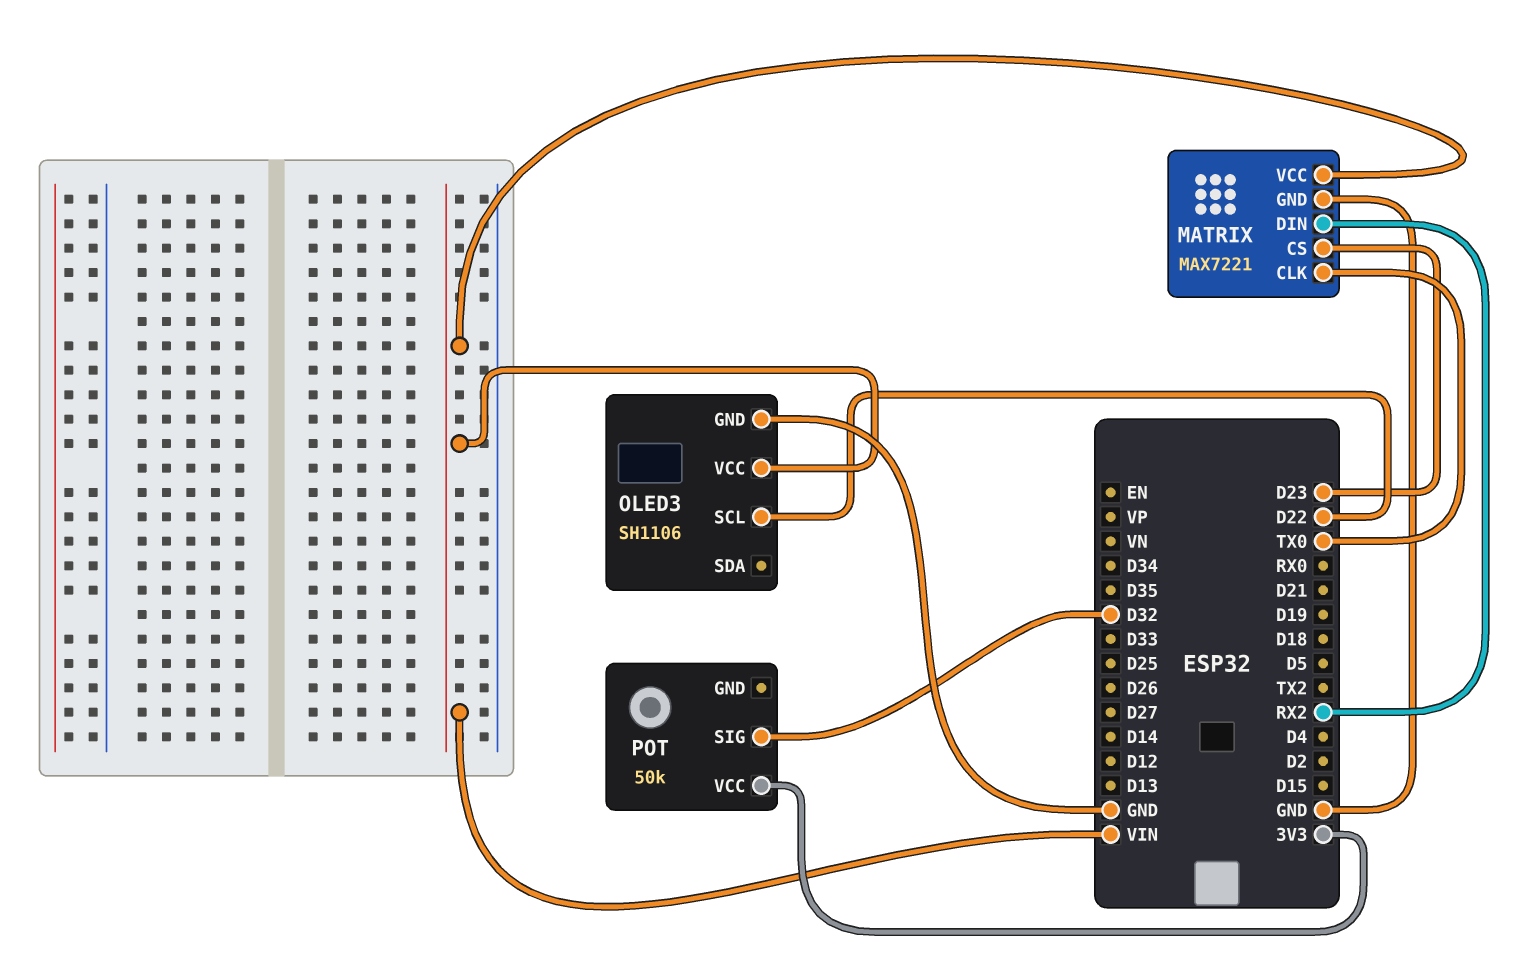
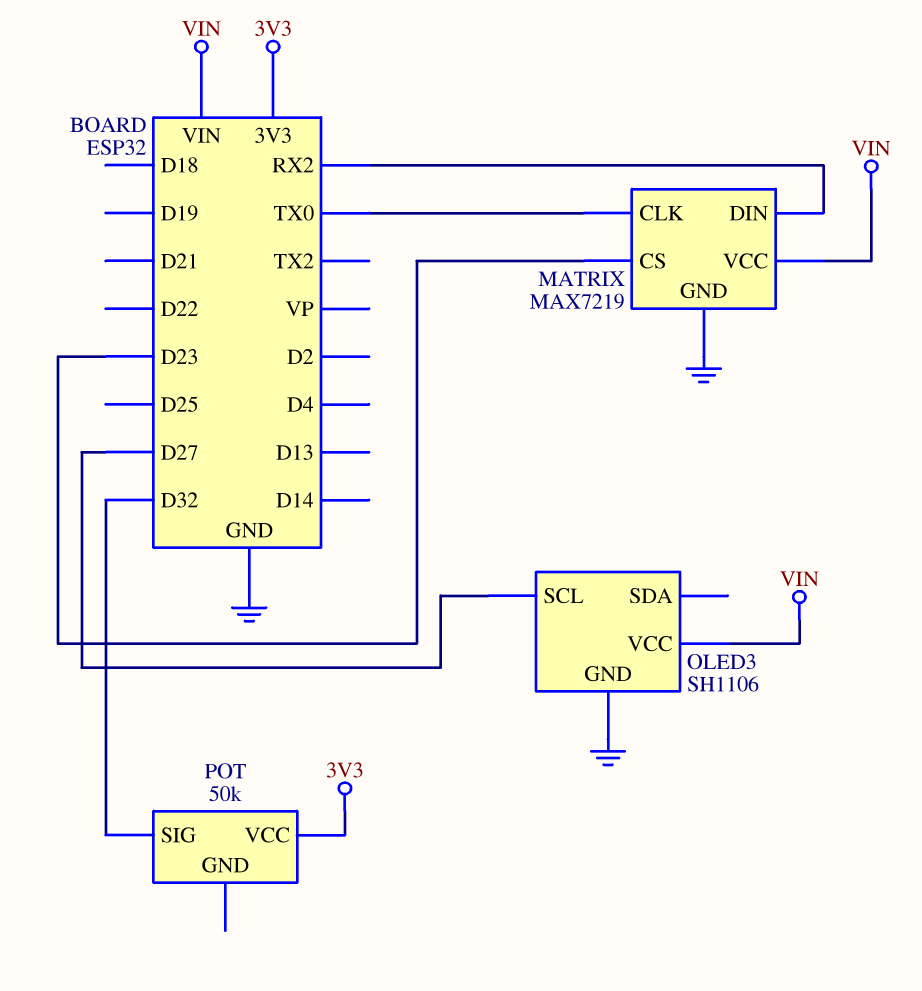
MATRIX: MAX7221 -> MAX7219
OLED3 pin SCL: D22 -> D27

